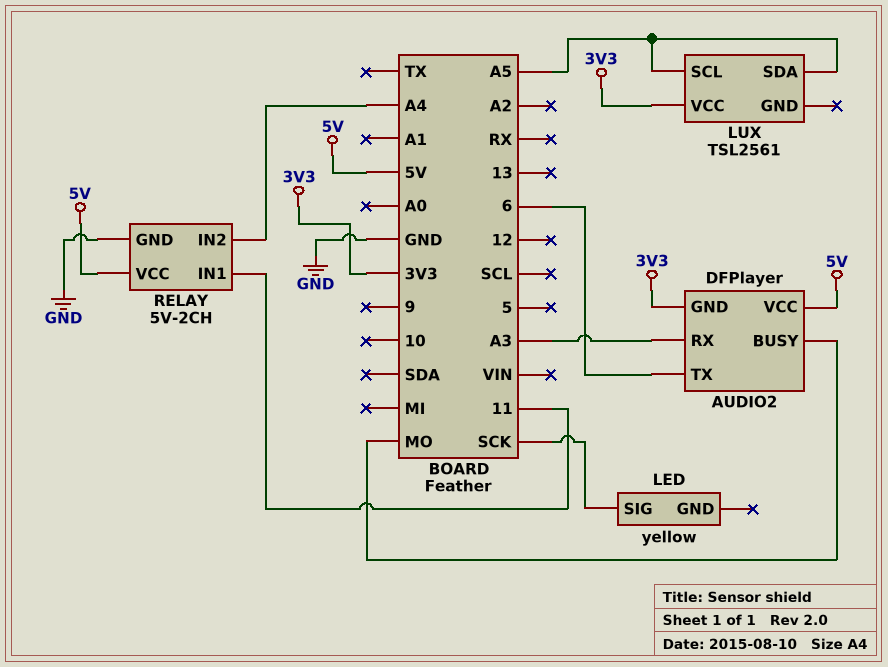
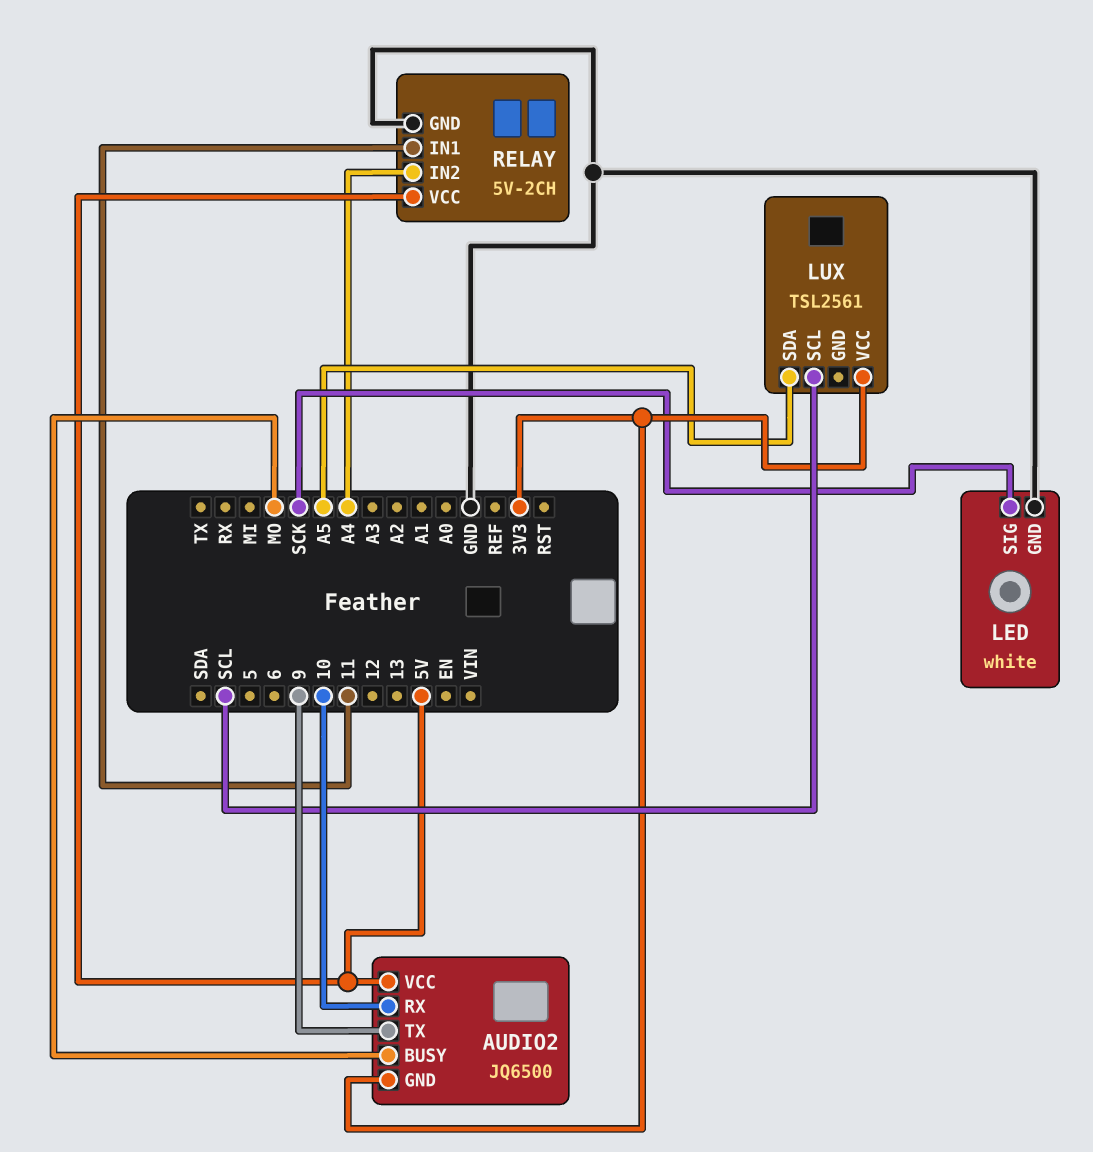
AUDIO2: DFPlayer -> JQ6500
AUDIO2 pin RX: A3 -> 10
AUDIO2 pin TX: 6 -> 9
LED: yellow -> white
LED pin GND: none -> GND
LUX pin SCL: A5 -> SCL

